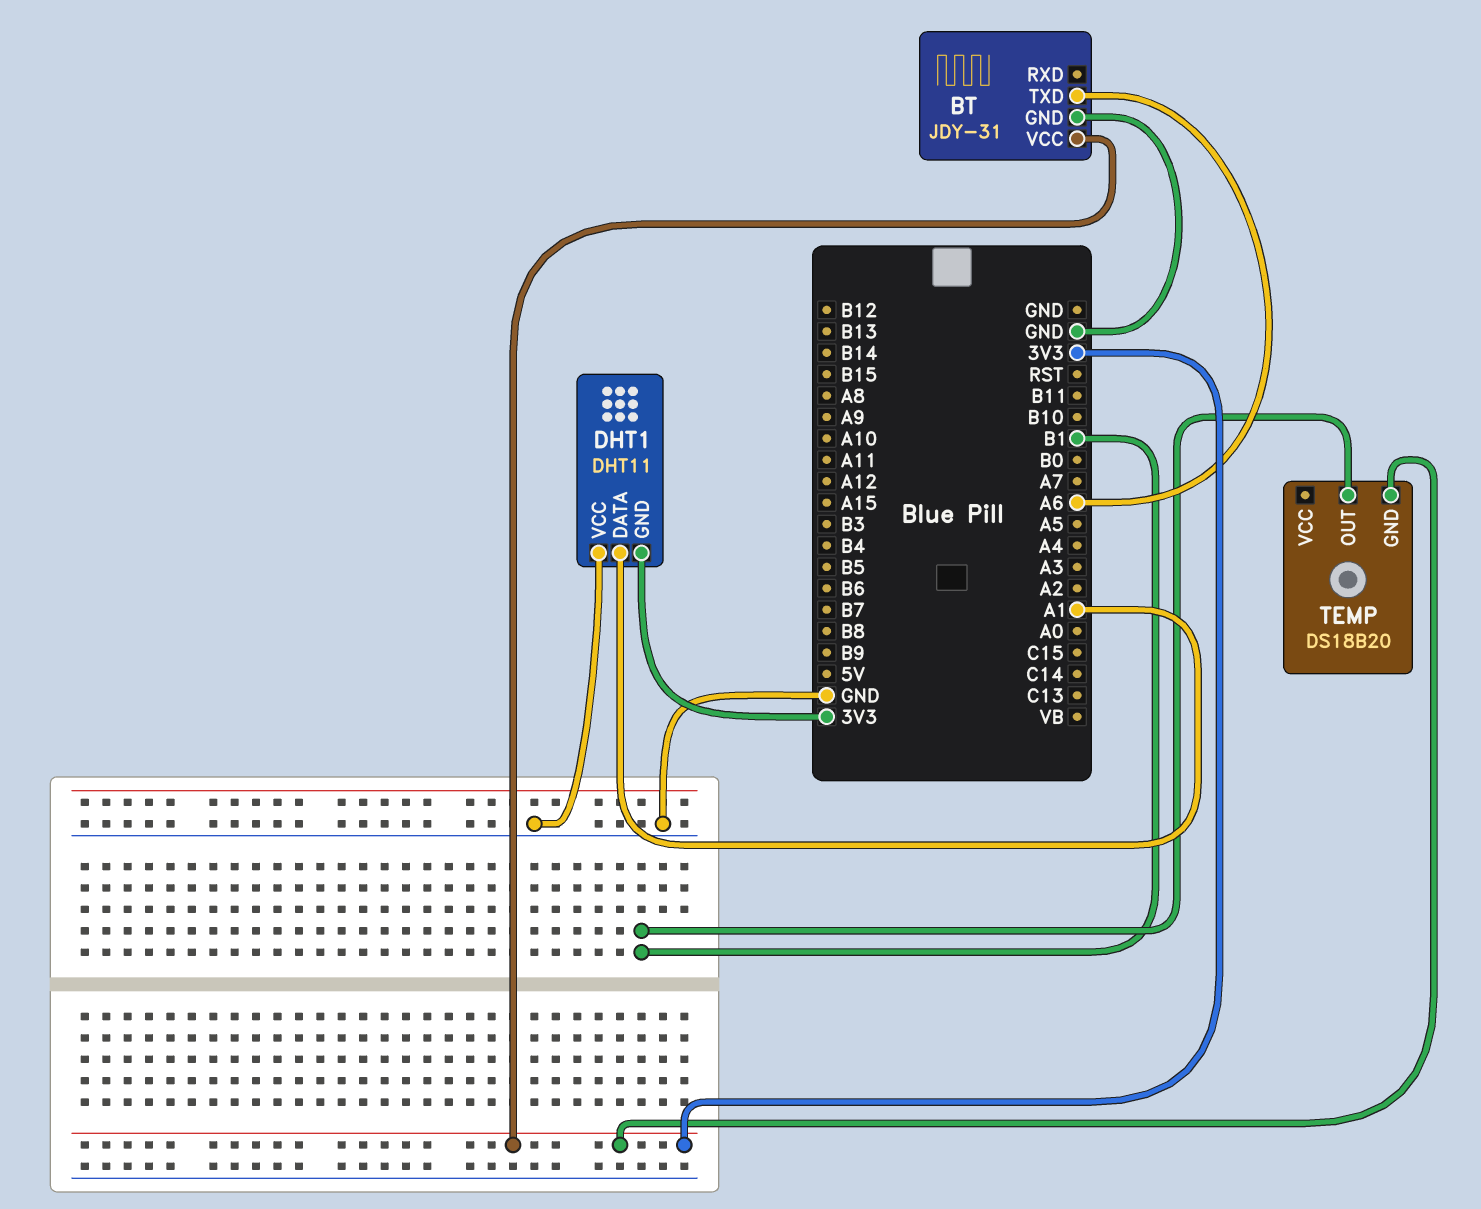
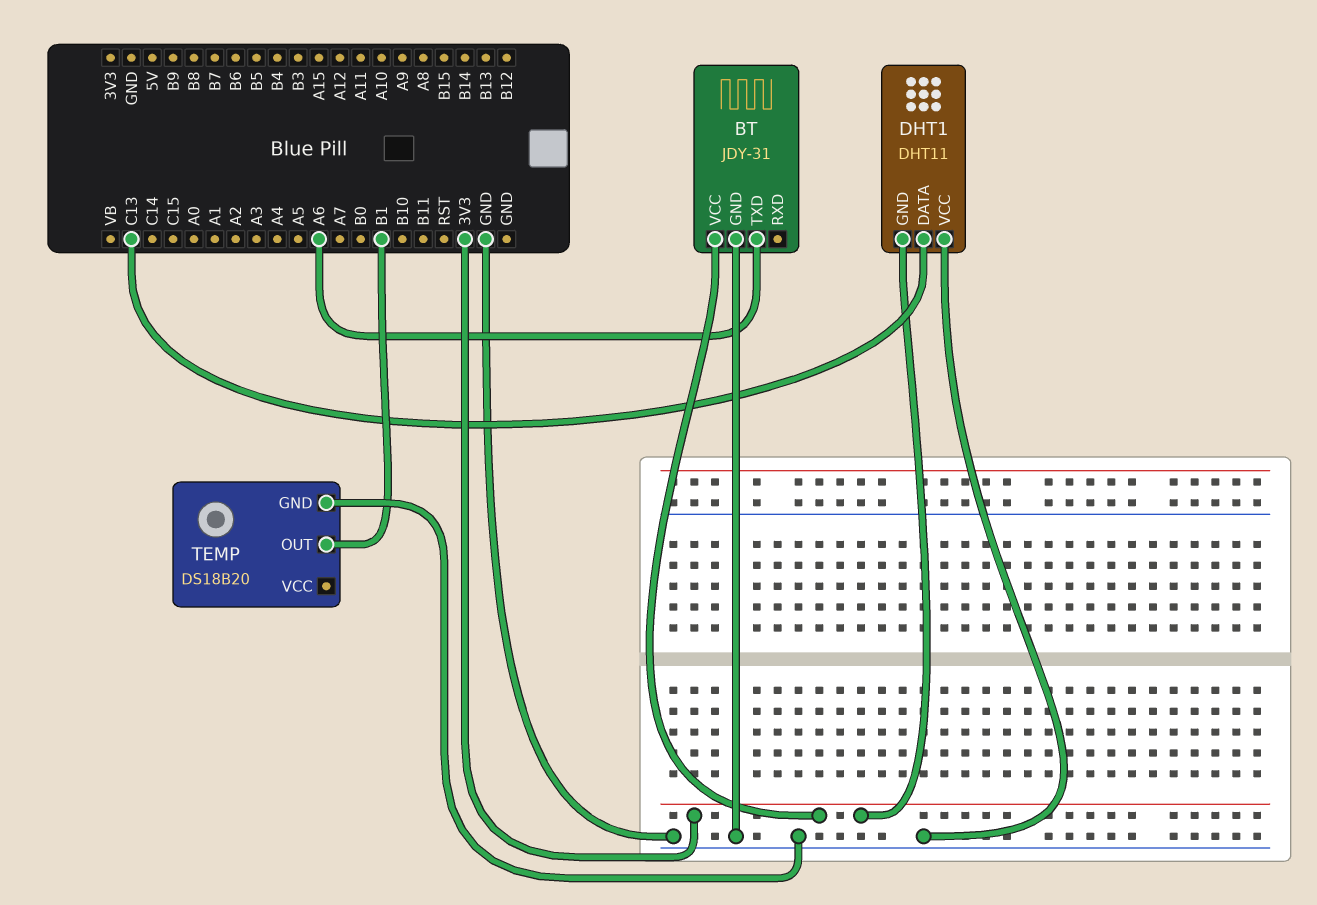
DHT1 pin DATA: A1 -> C13
TEMP pin GND: 3V3 -> GND

